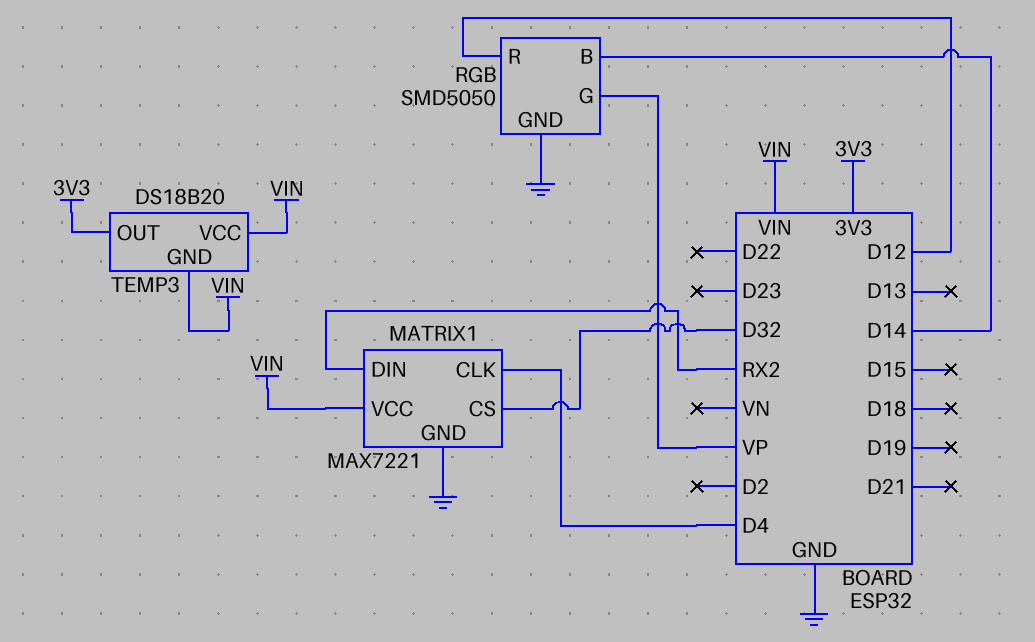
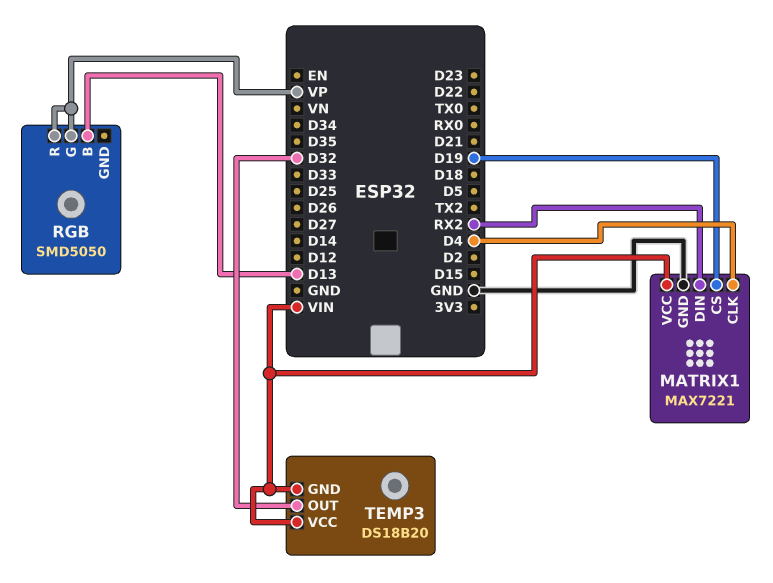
MATRIX1 pin CS: D32 -> D19
RGB pin B: D14 -> D13
RGB pin GND: GND -> none
RGB pin R: D12 -> VP
TEMP3 pin OUT: 3V3 -> D32

